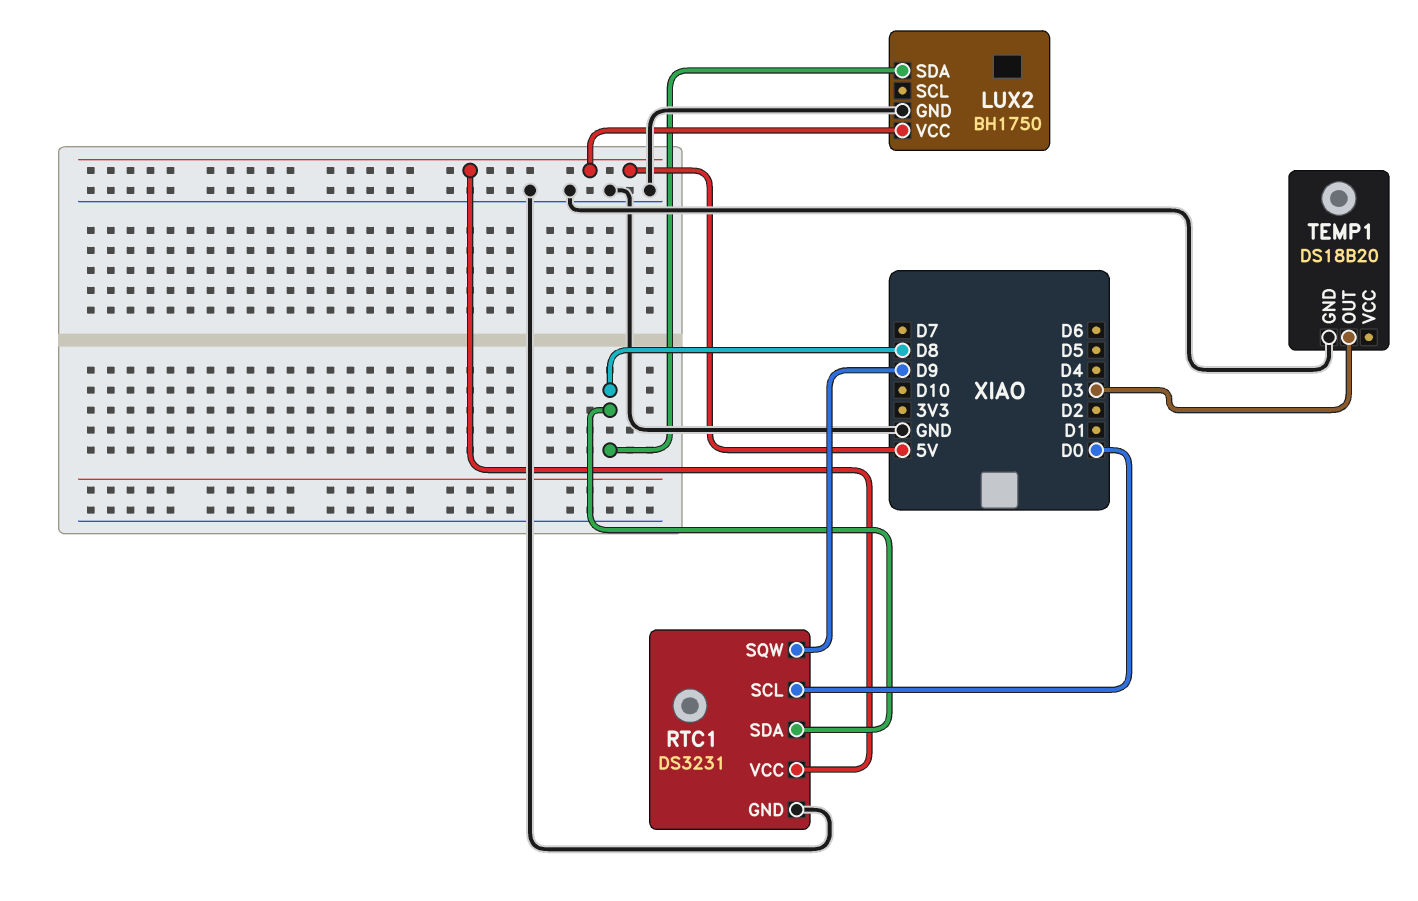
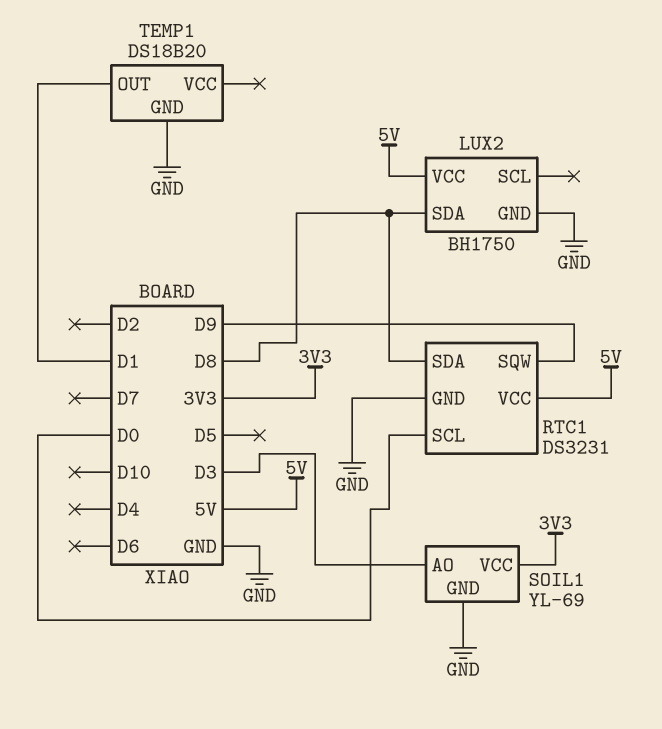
SOIL1: none -> YL-69
SOIL1 pin AO: none -> D3
SOIL1 pin GND: none -> GND
SOIL1 pin VCC: none -> 3V3
TEMP1 pin OUT: D3 -> D1

